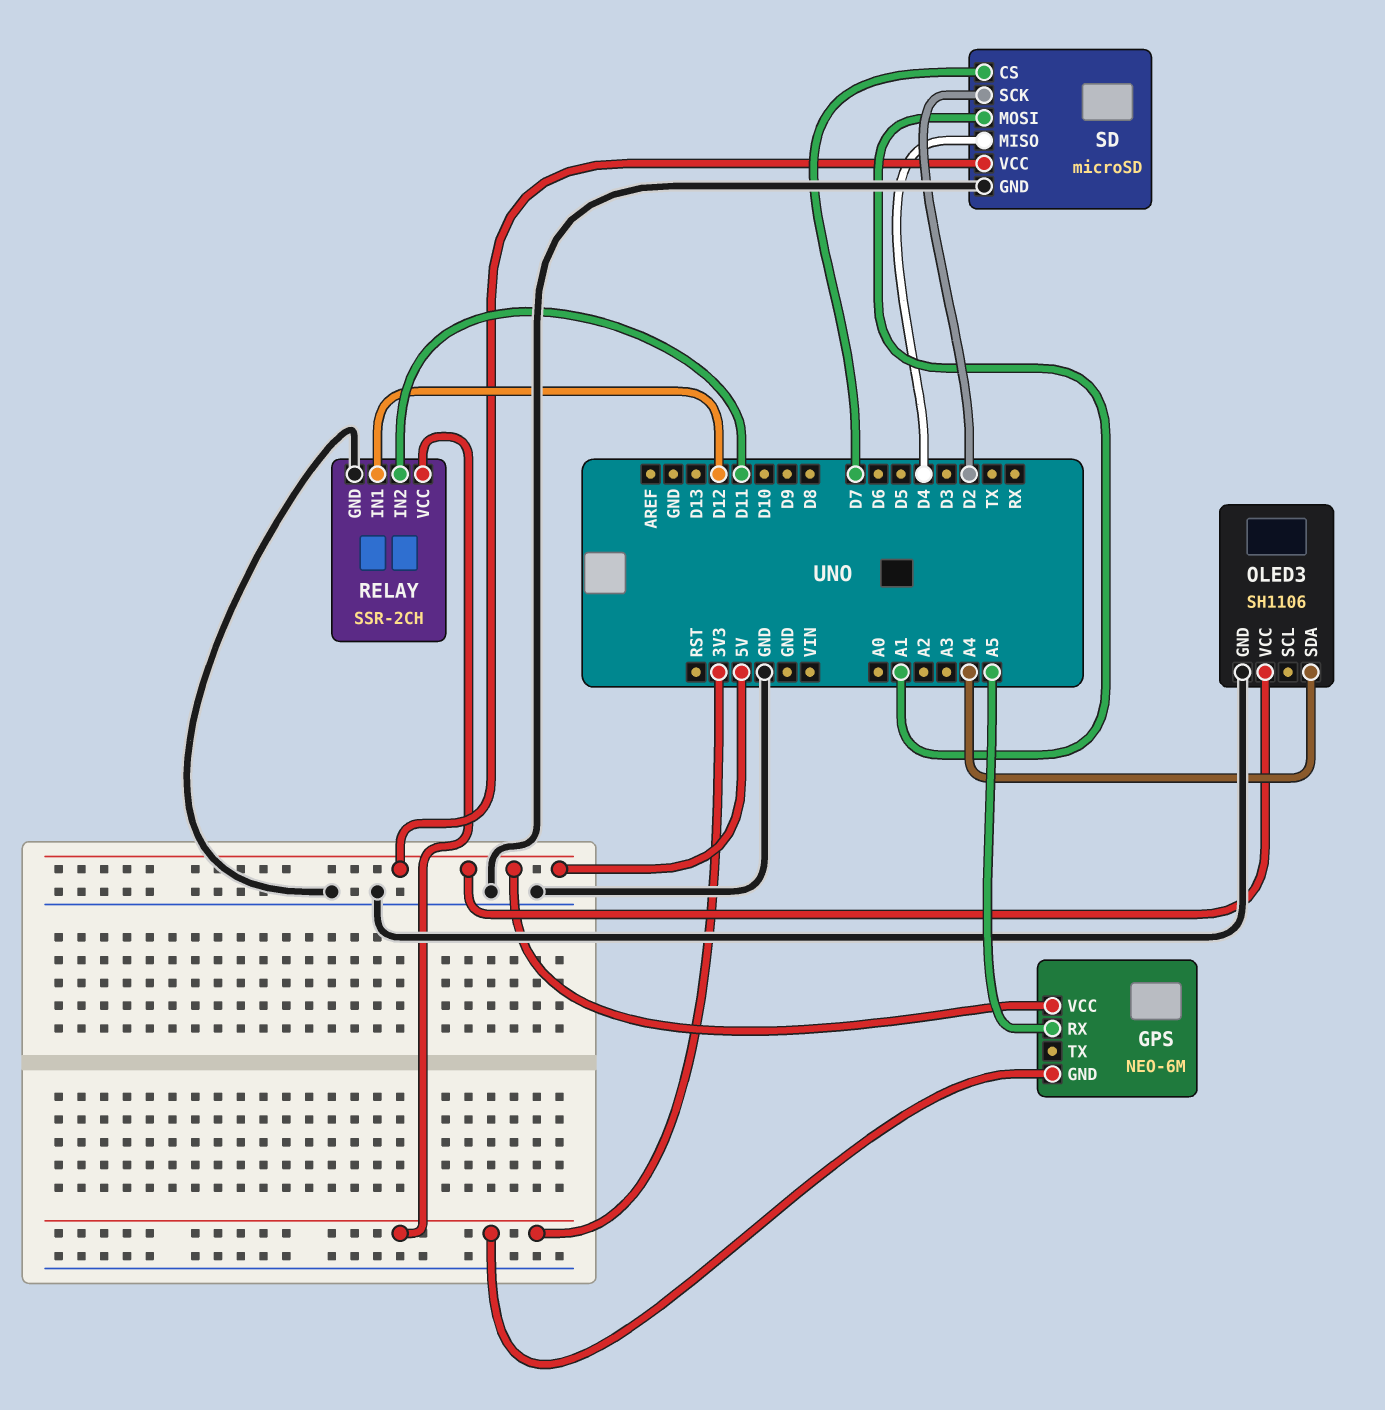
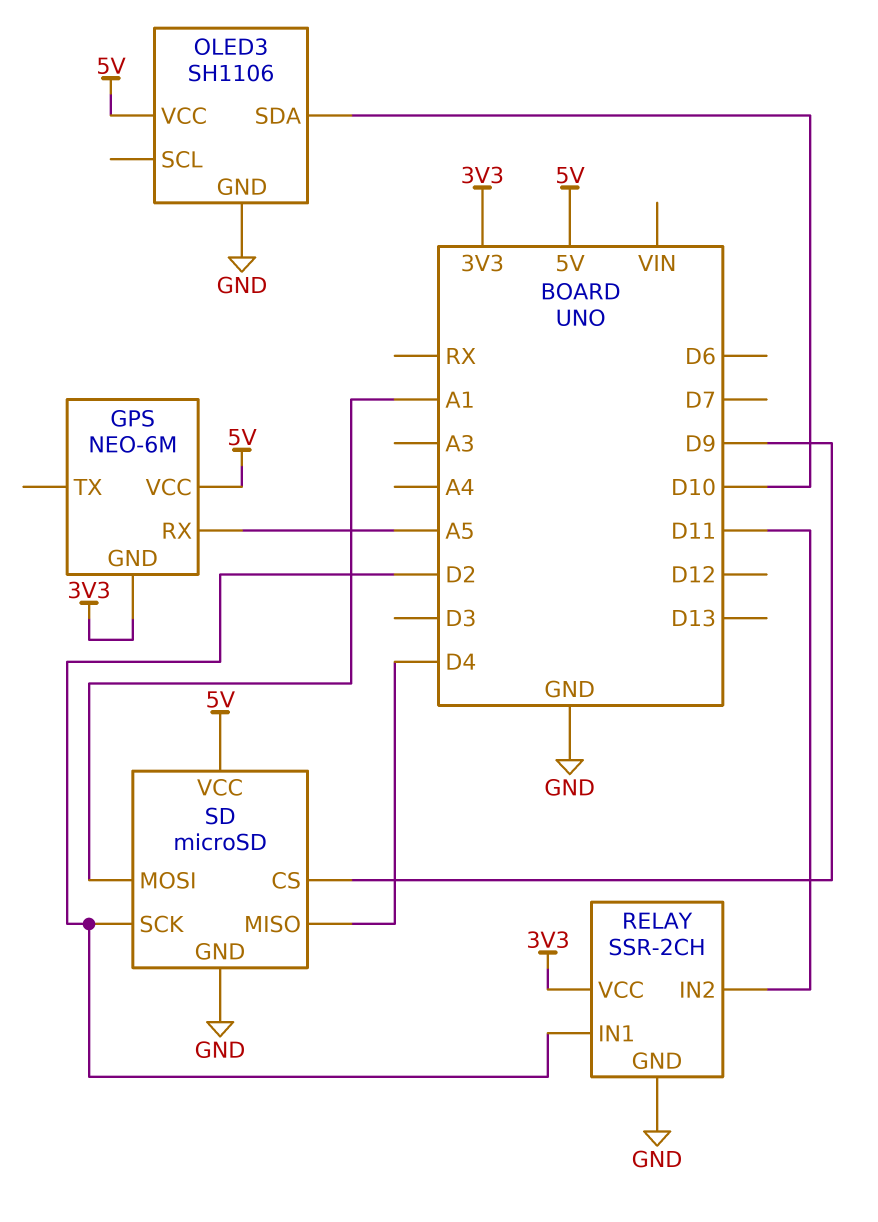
OLED3 pin SDA: A4 -> D10
RELAY pin IN1: D12 -> D2
SD pin CS: D7 -> D9

